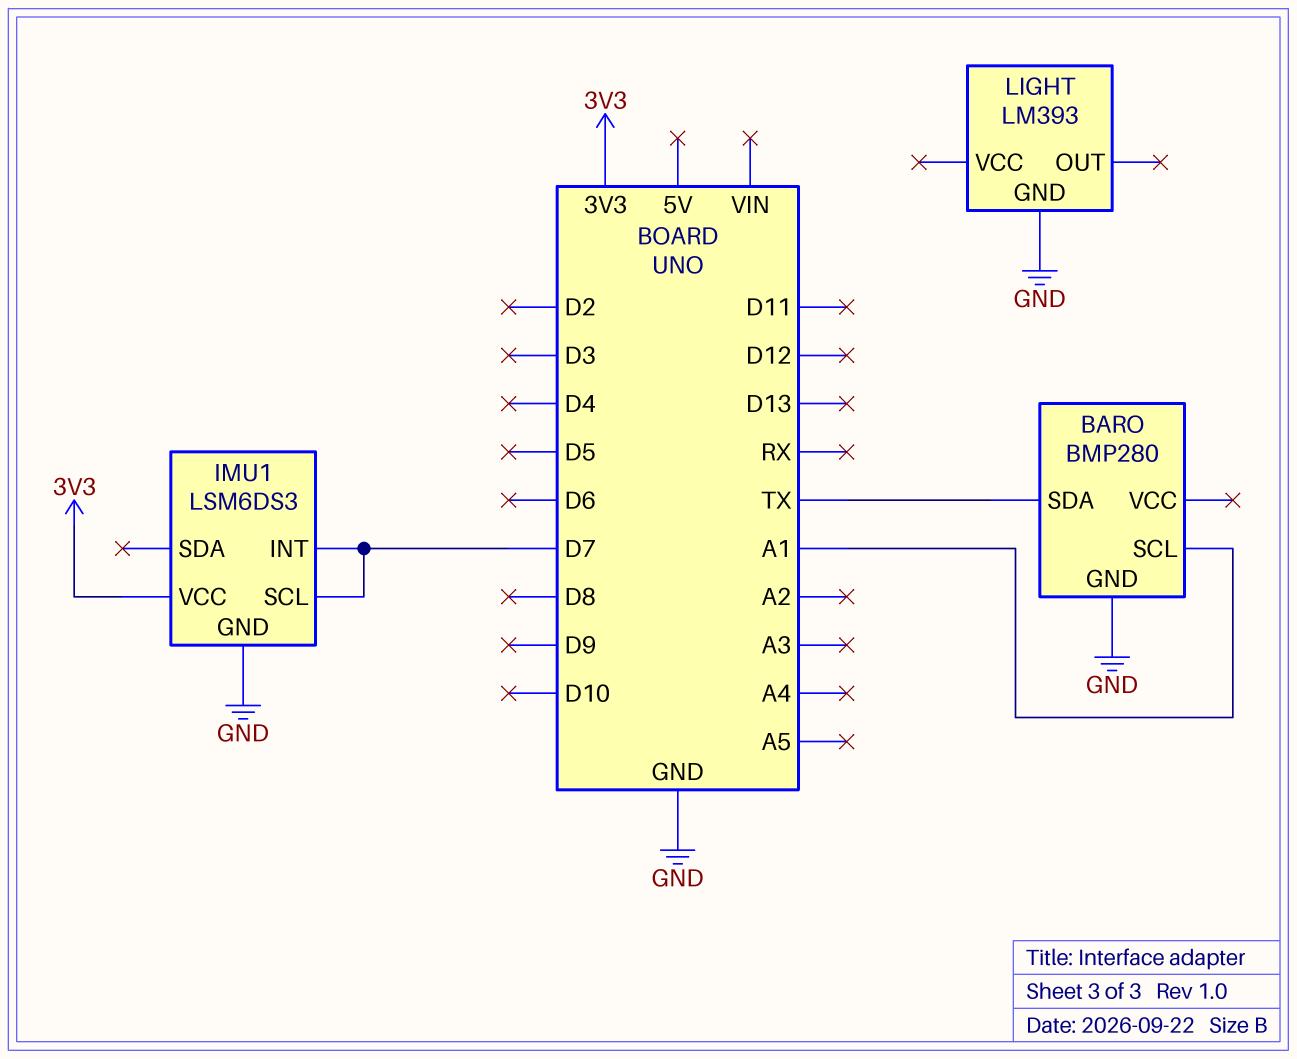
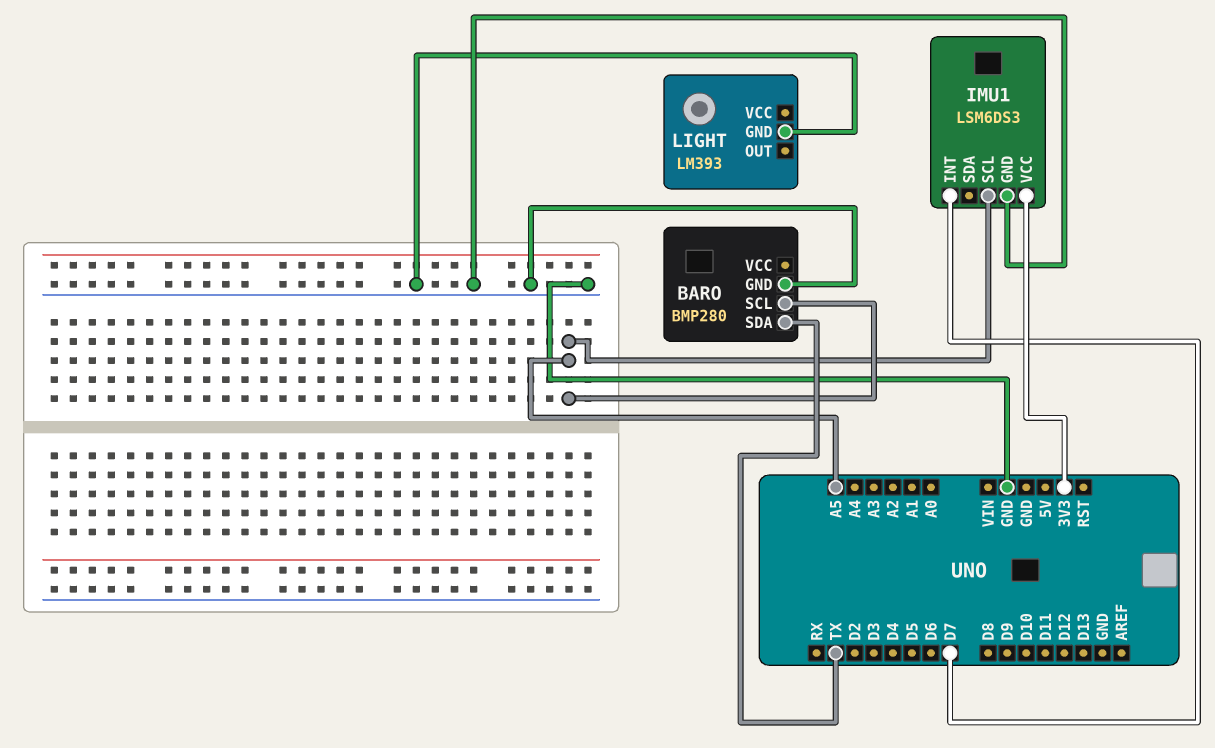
BARO pin SCL: A1 -> A5
IMU1 pin SCL: D7 -> A5

